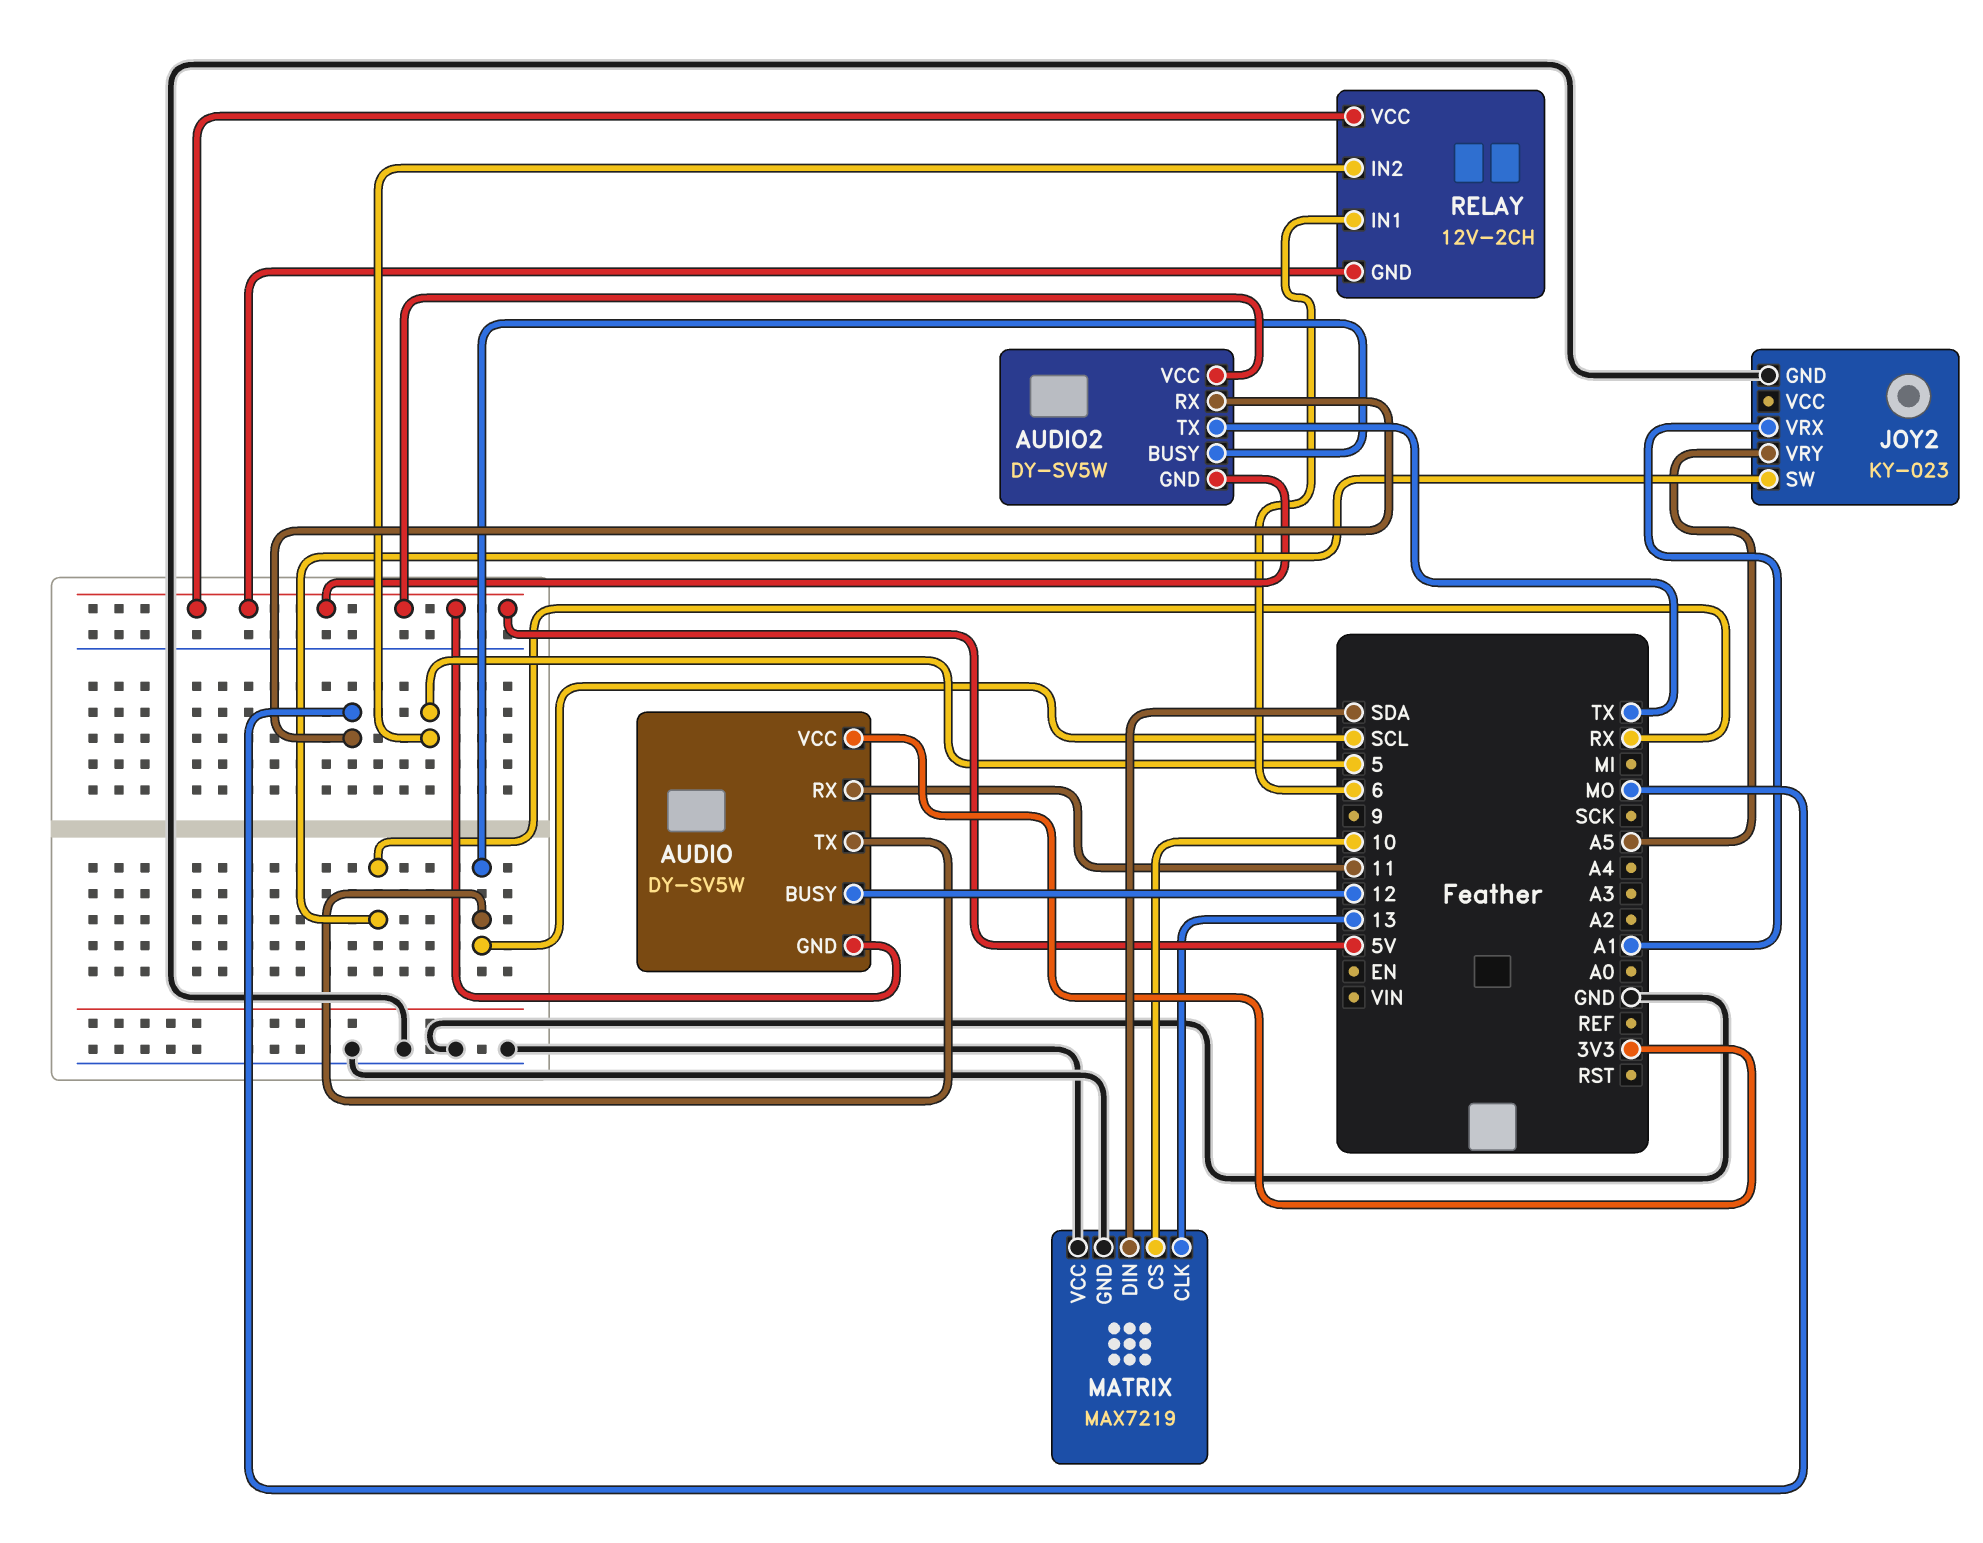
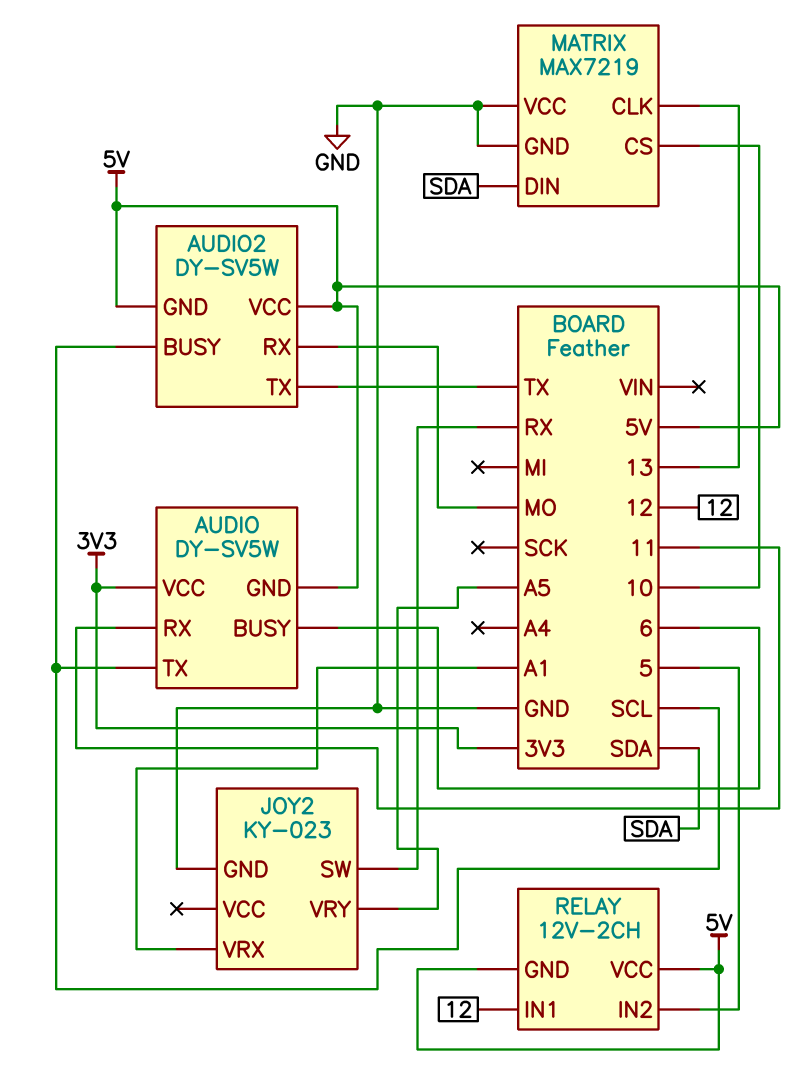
AUDIO pin BUSY: 12 -> 6
RELAY pin IN1: 6 -> 12

